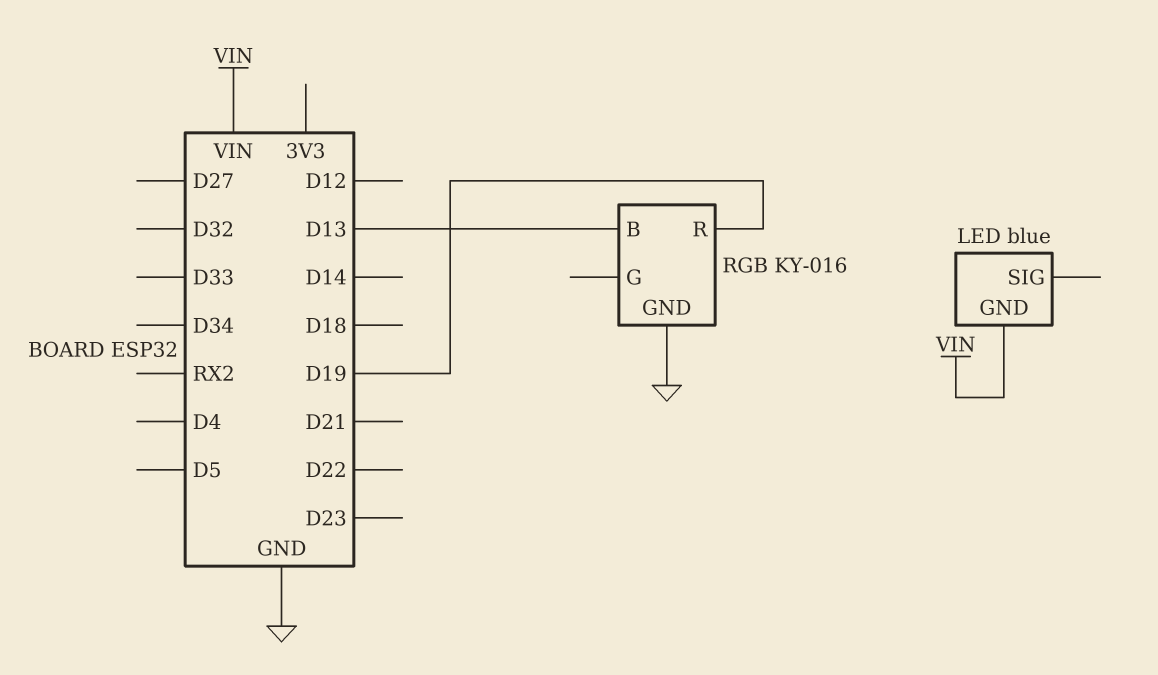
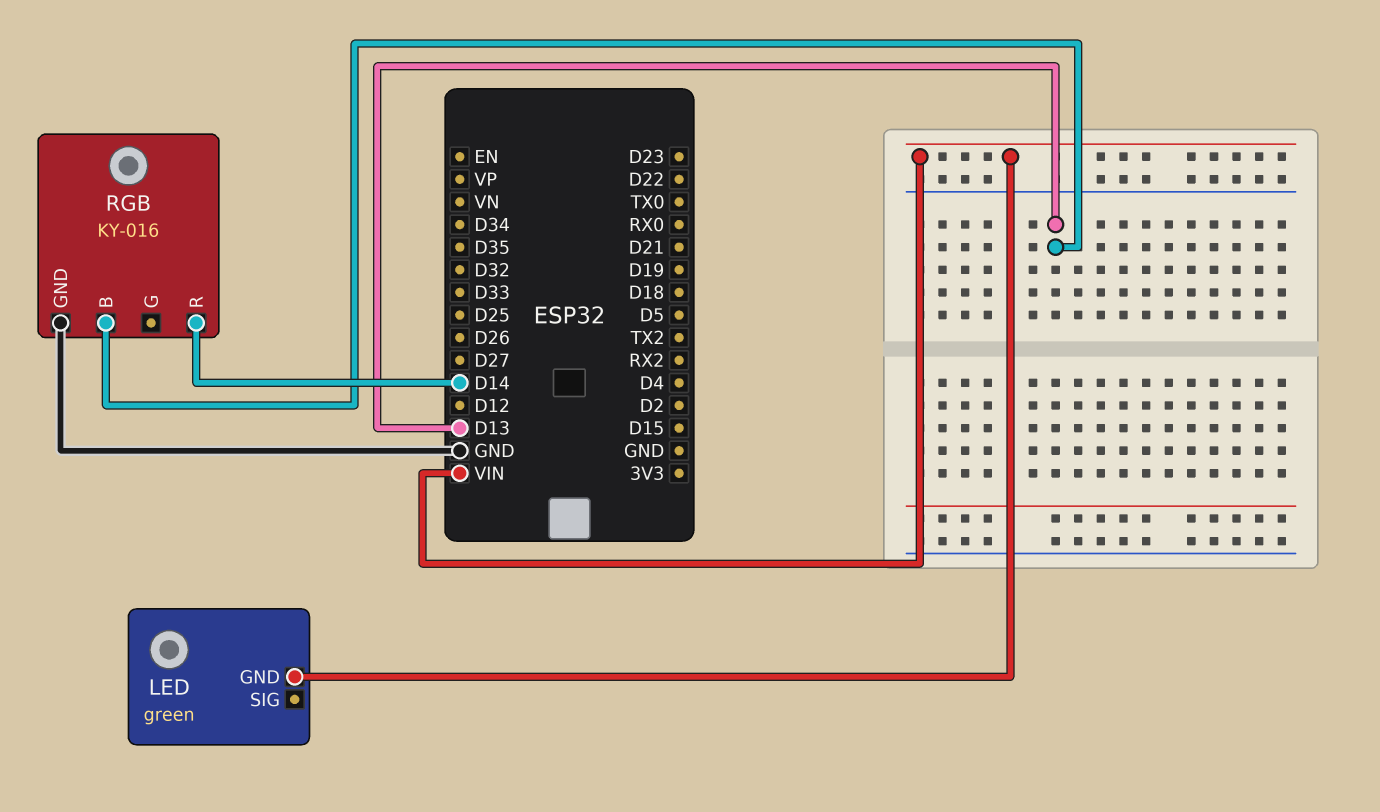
LED: blue -> green
RGB pin R: D19 -> D14

